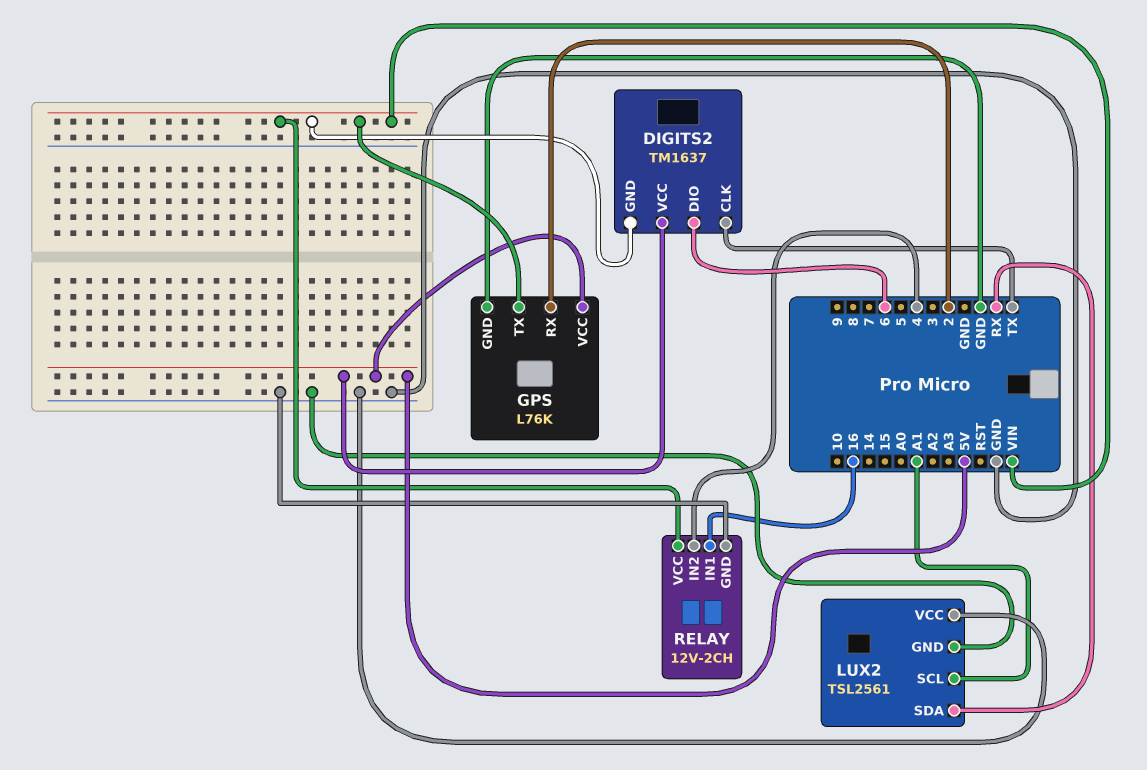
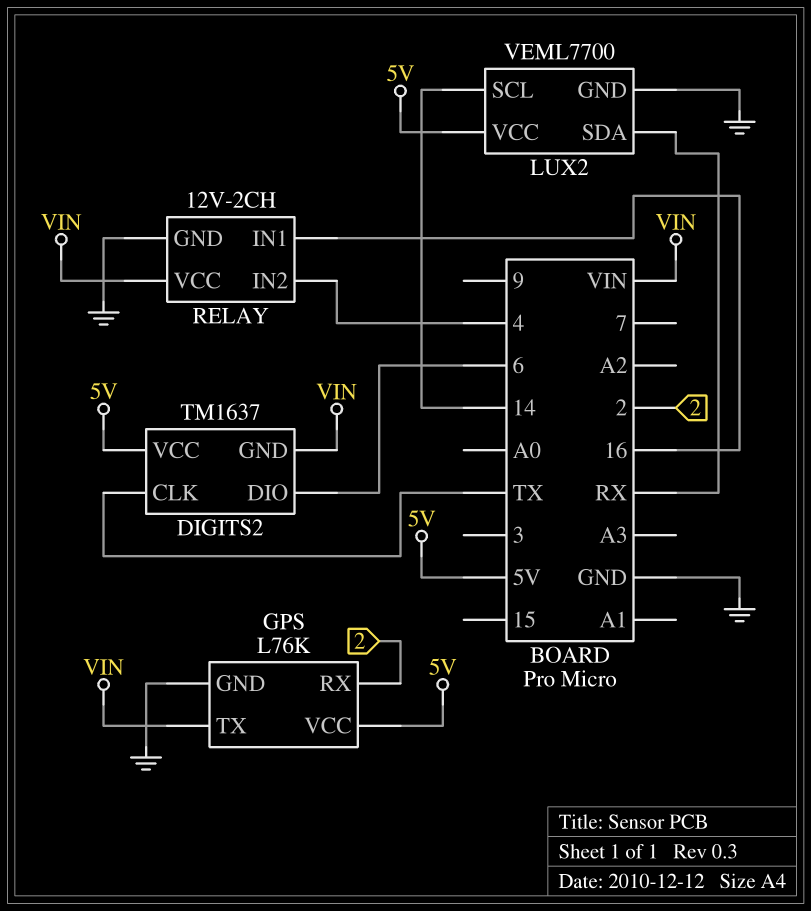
LUX2: TSL2561 -> VEML7700
LUX2 pin SCL: A1 -> 14
LUX2 pin VCC: GND -> 5V

